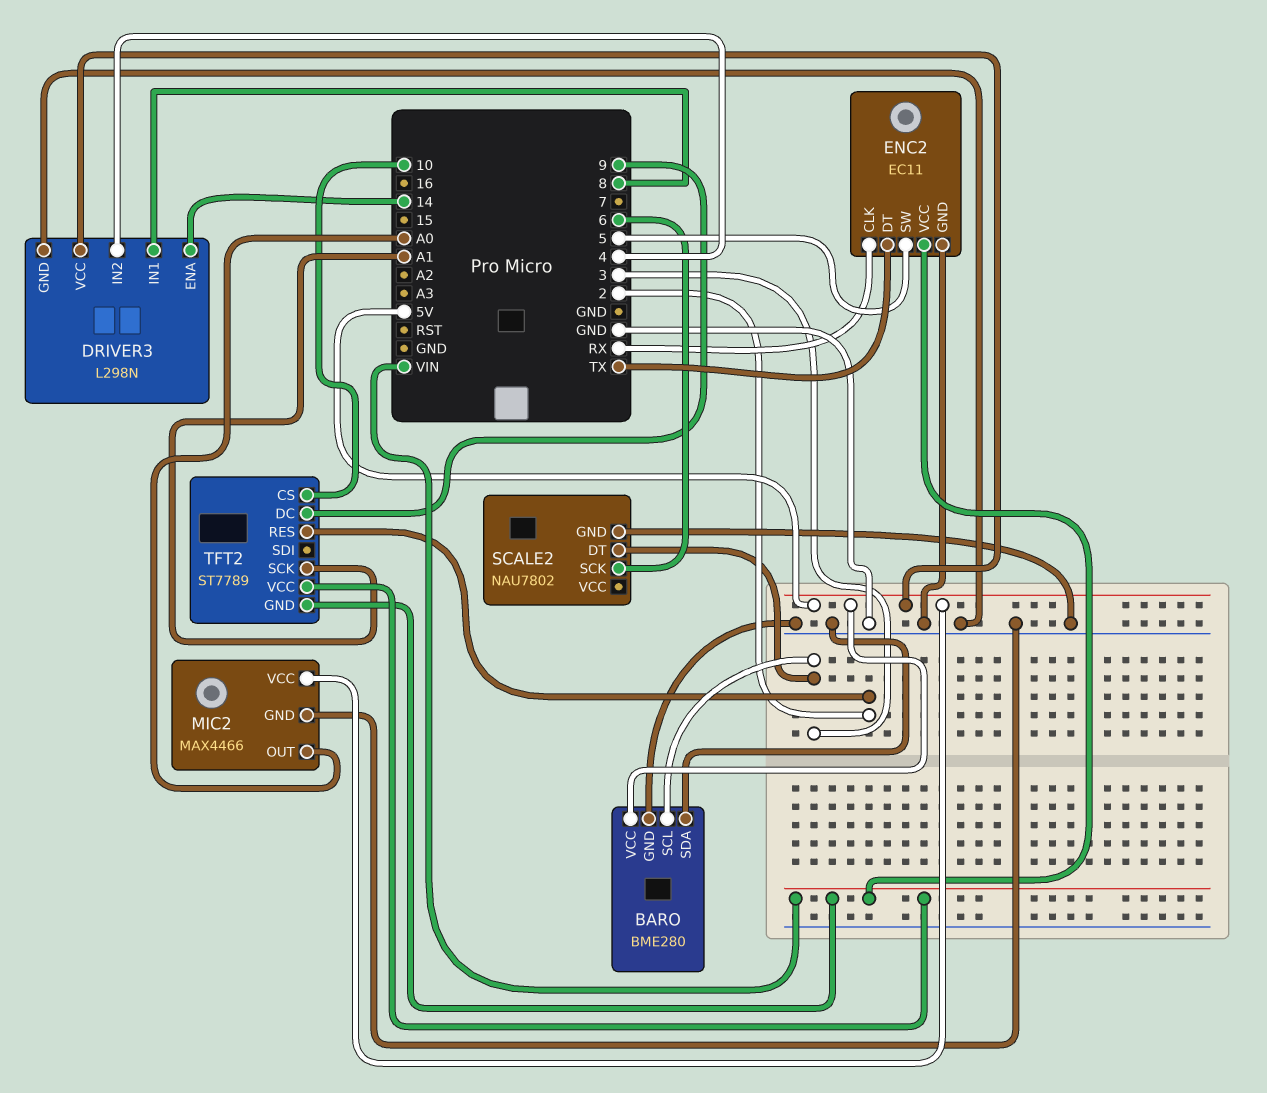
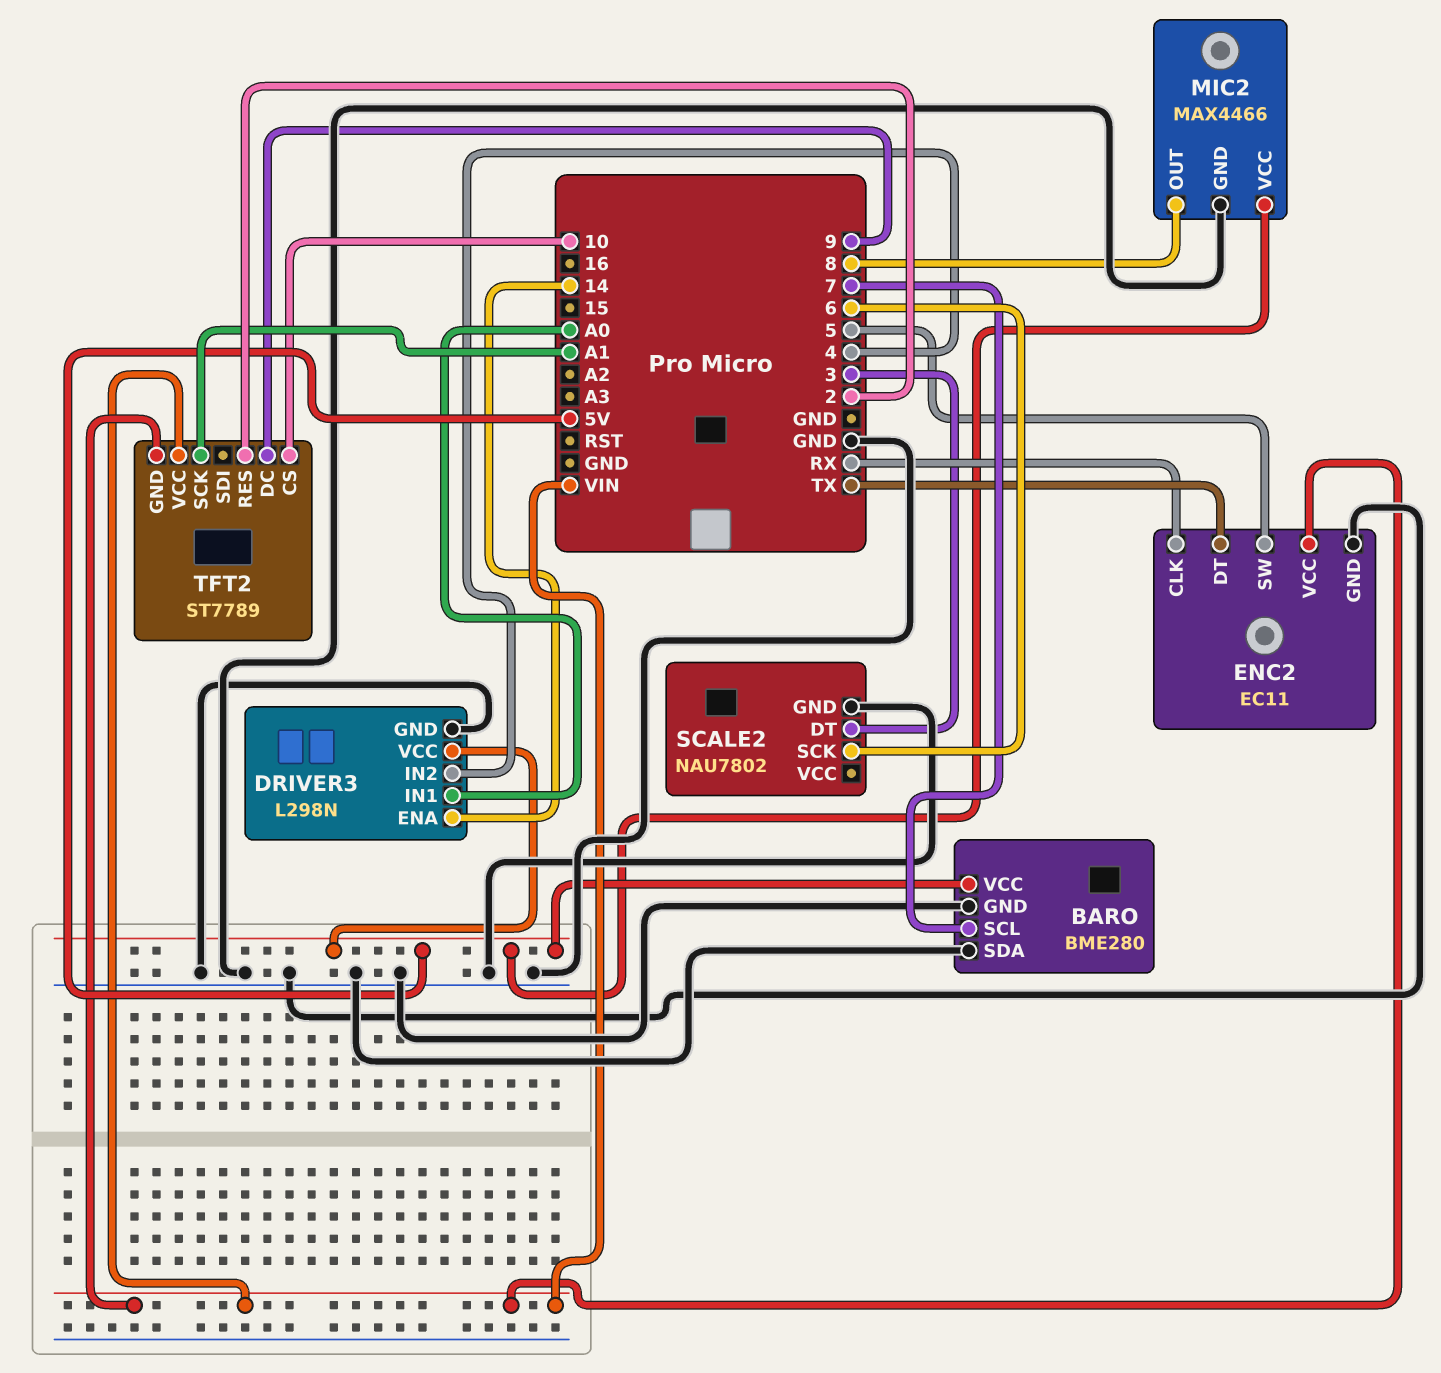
BARO pin SCL: 3 -> 7
DRIVER3 pin IN1: 8 -> A0
MIC2 pin OUT: A0 -> 8

